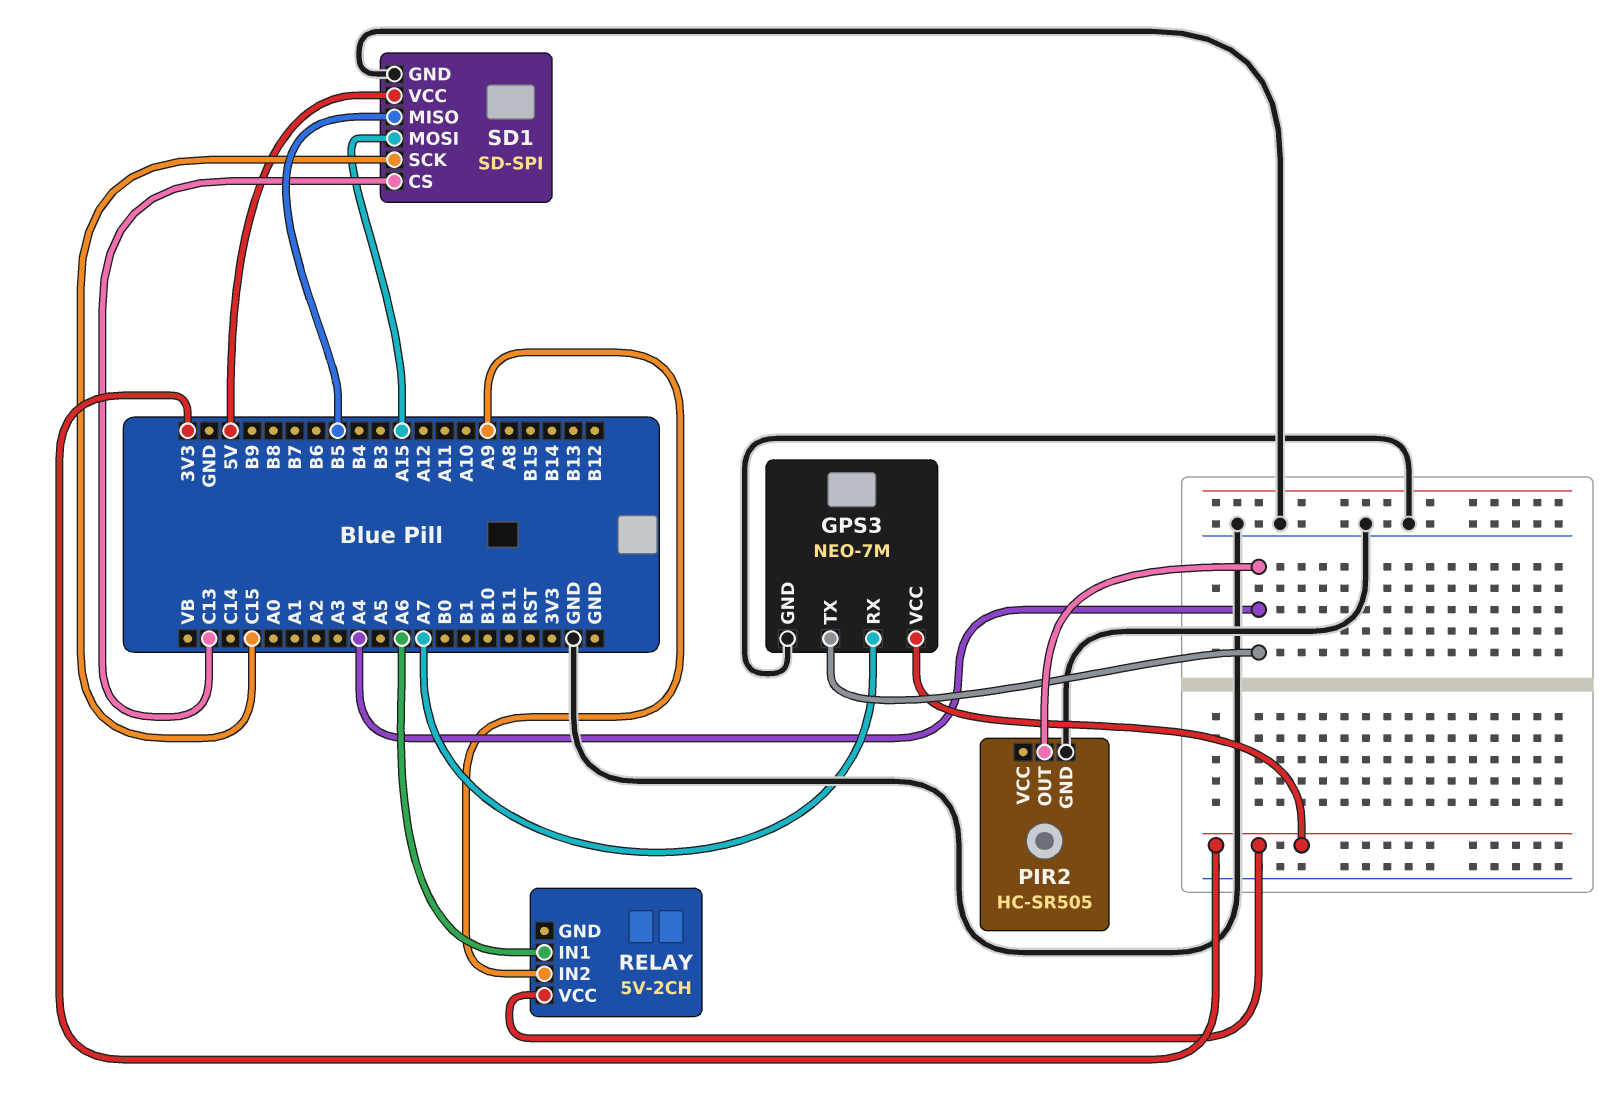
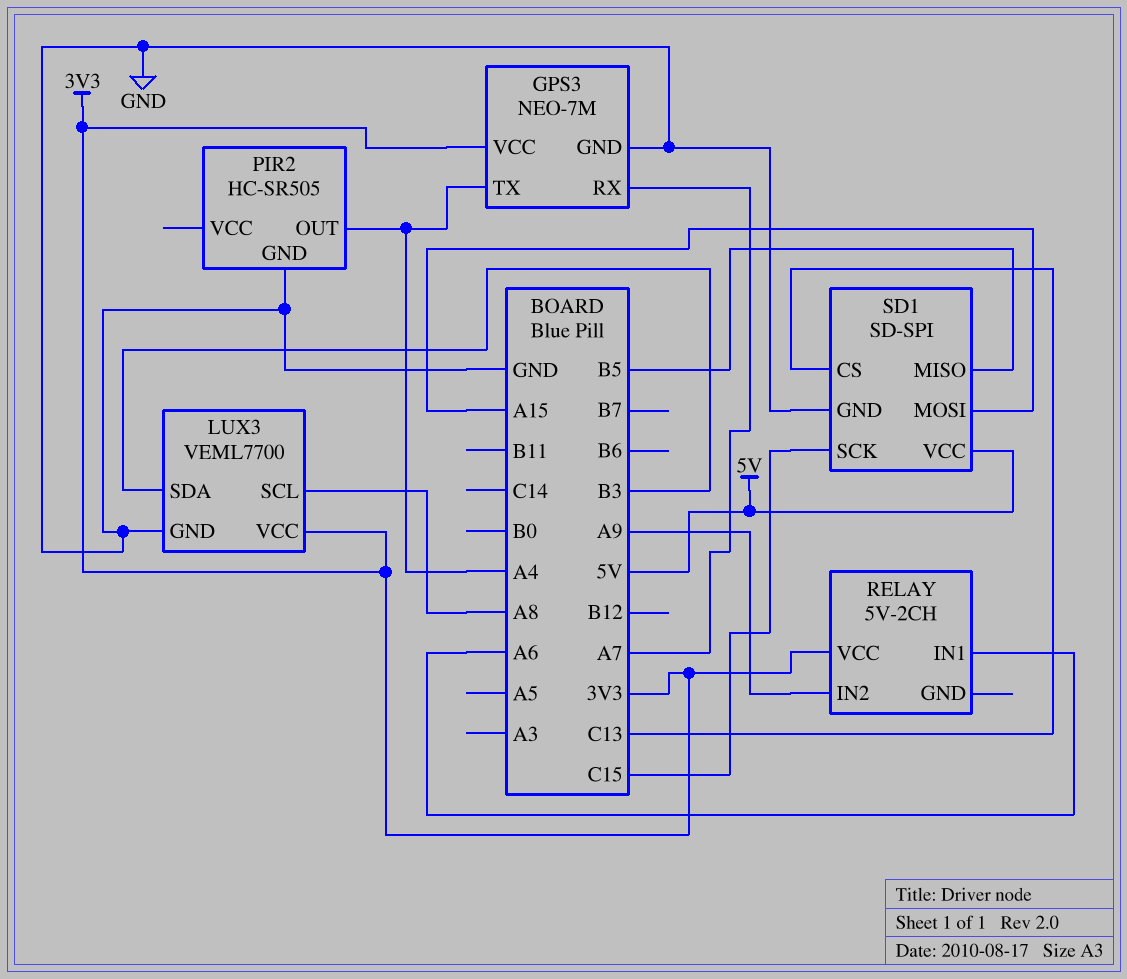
LUX3: none -> VEML7700
LUX3 pin GND: none -> GND
LUX3 pin SCL: none -> A8
LUX3 pin SDA: none -> B3
LUX3 pin VCC: none -> 3V3

